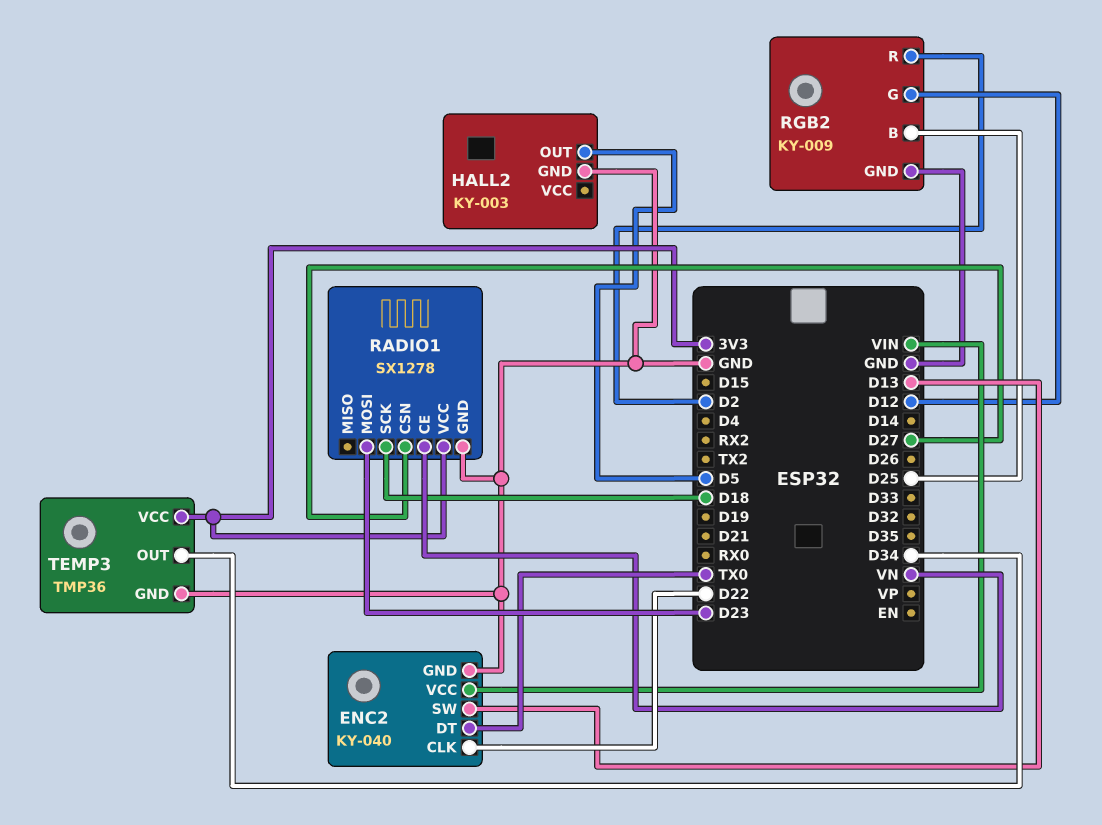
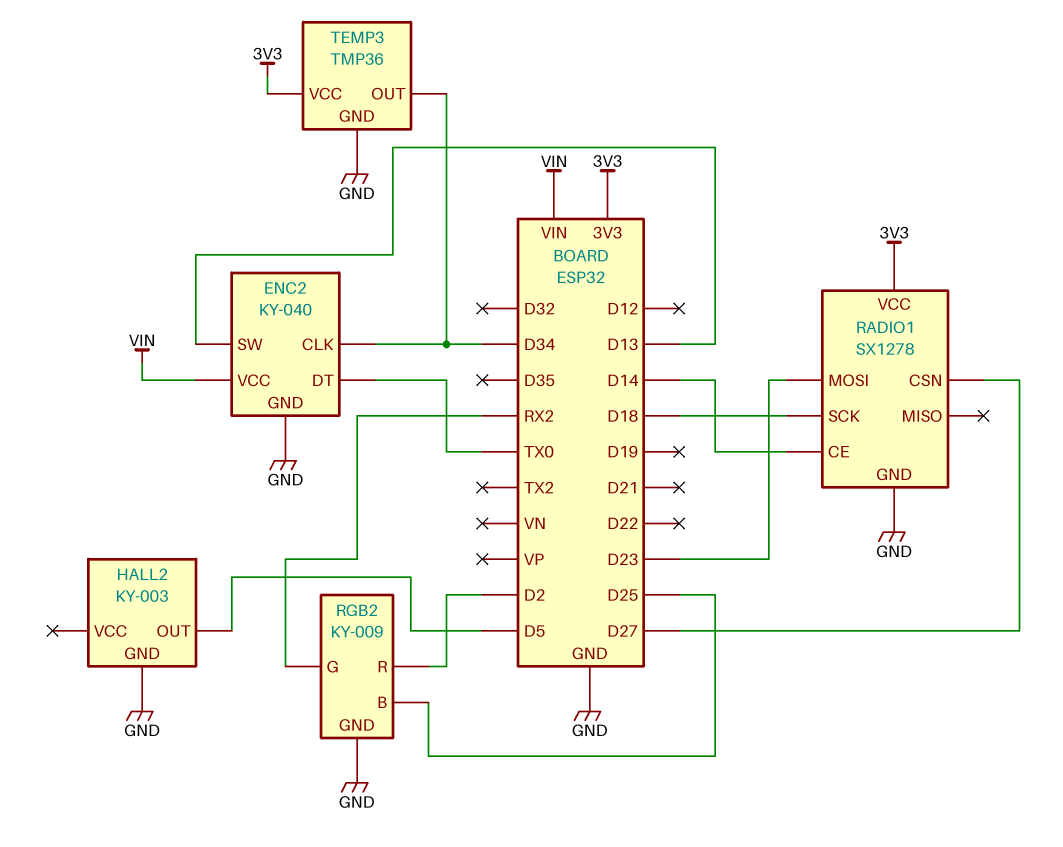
ENC2 pin CLK: D22 -> D34
RADIO1 pin CE: VN -> D14
RGB2 pin G: D12 -> RX2

